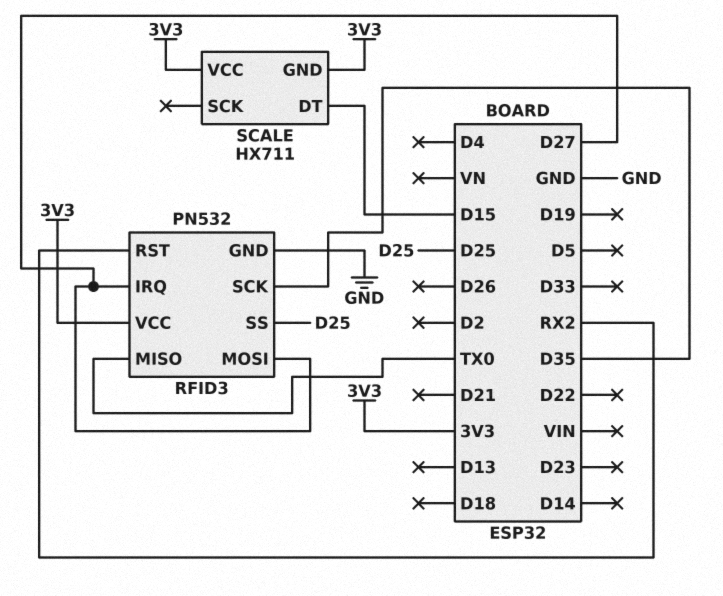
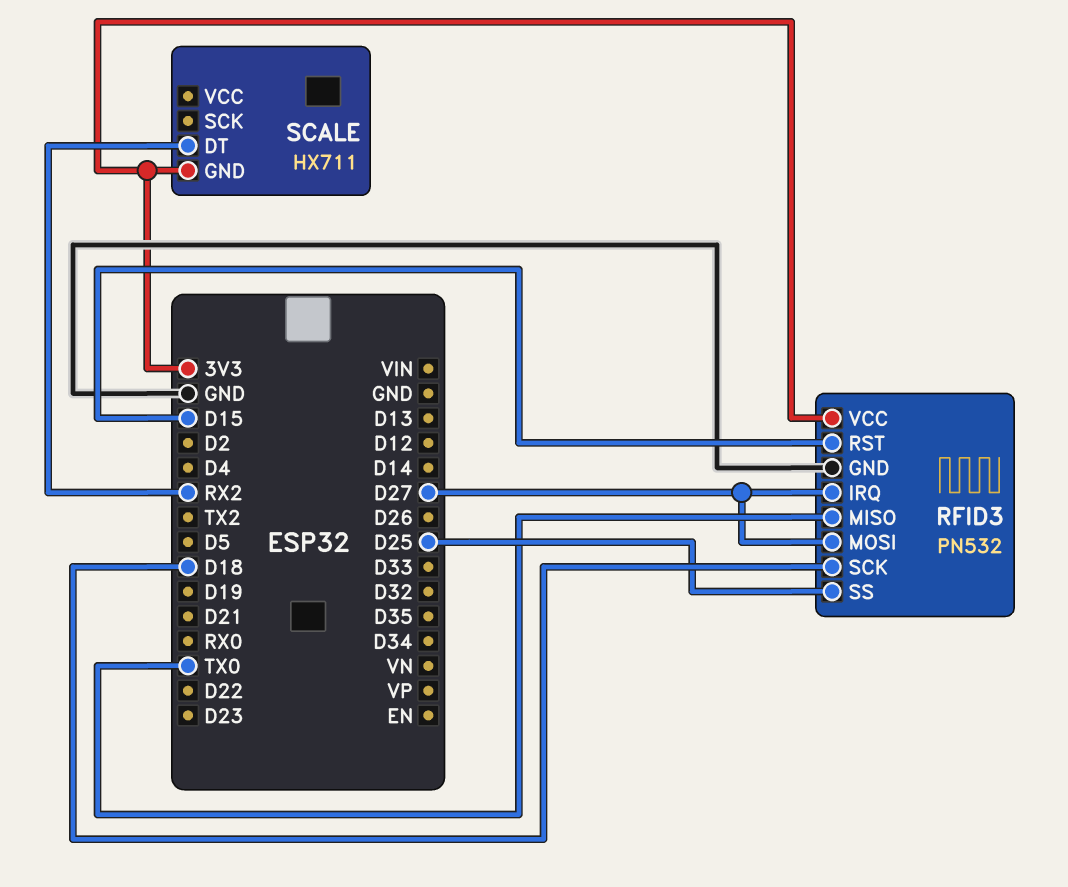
RFID3 pin RST: RX2 -> D15
RFID3 pin SCK: D35 -> D18
SCALE pin DT: D15 -> RX2
SCALE pin VCC: 3V3 -> none

